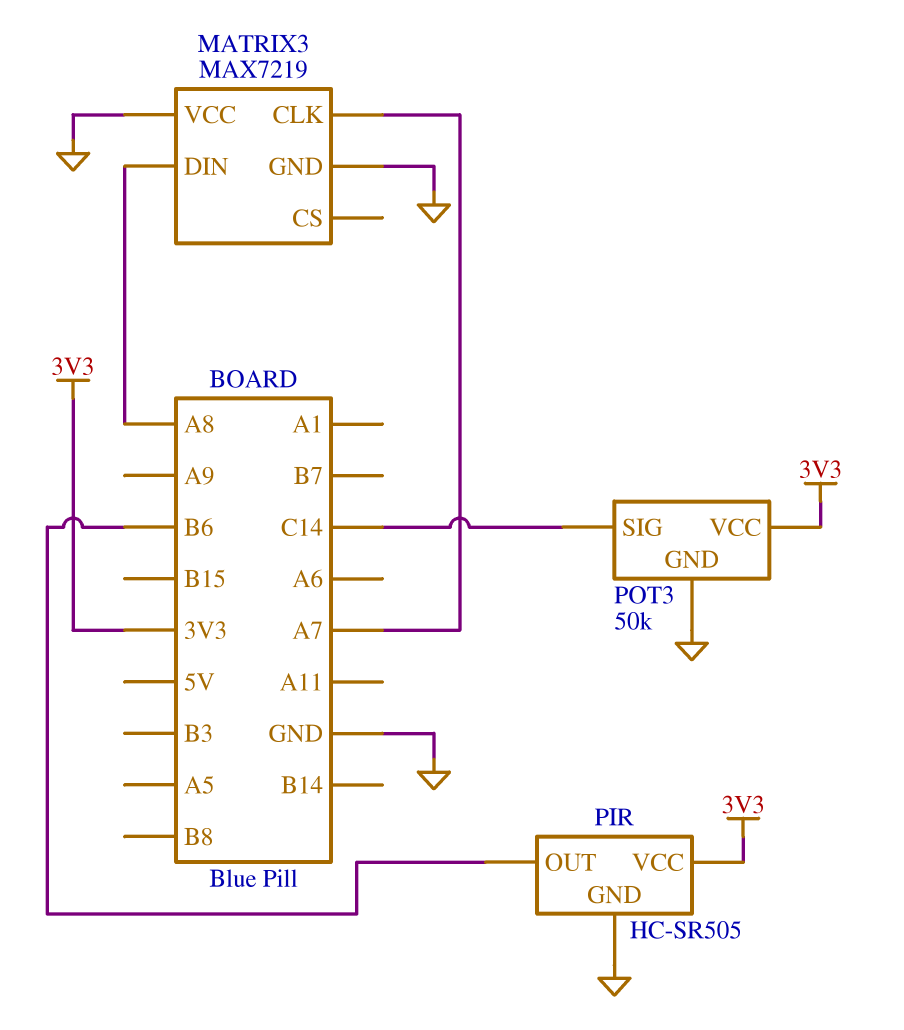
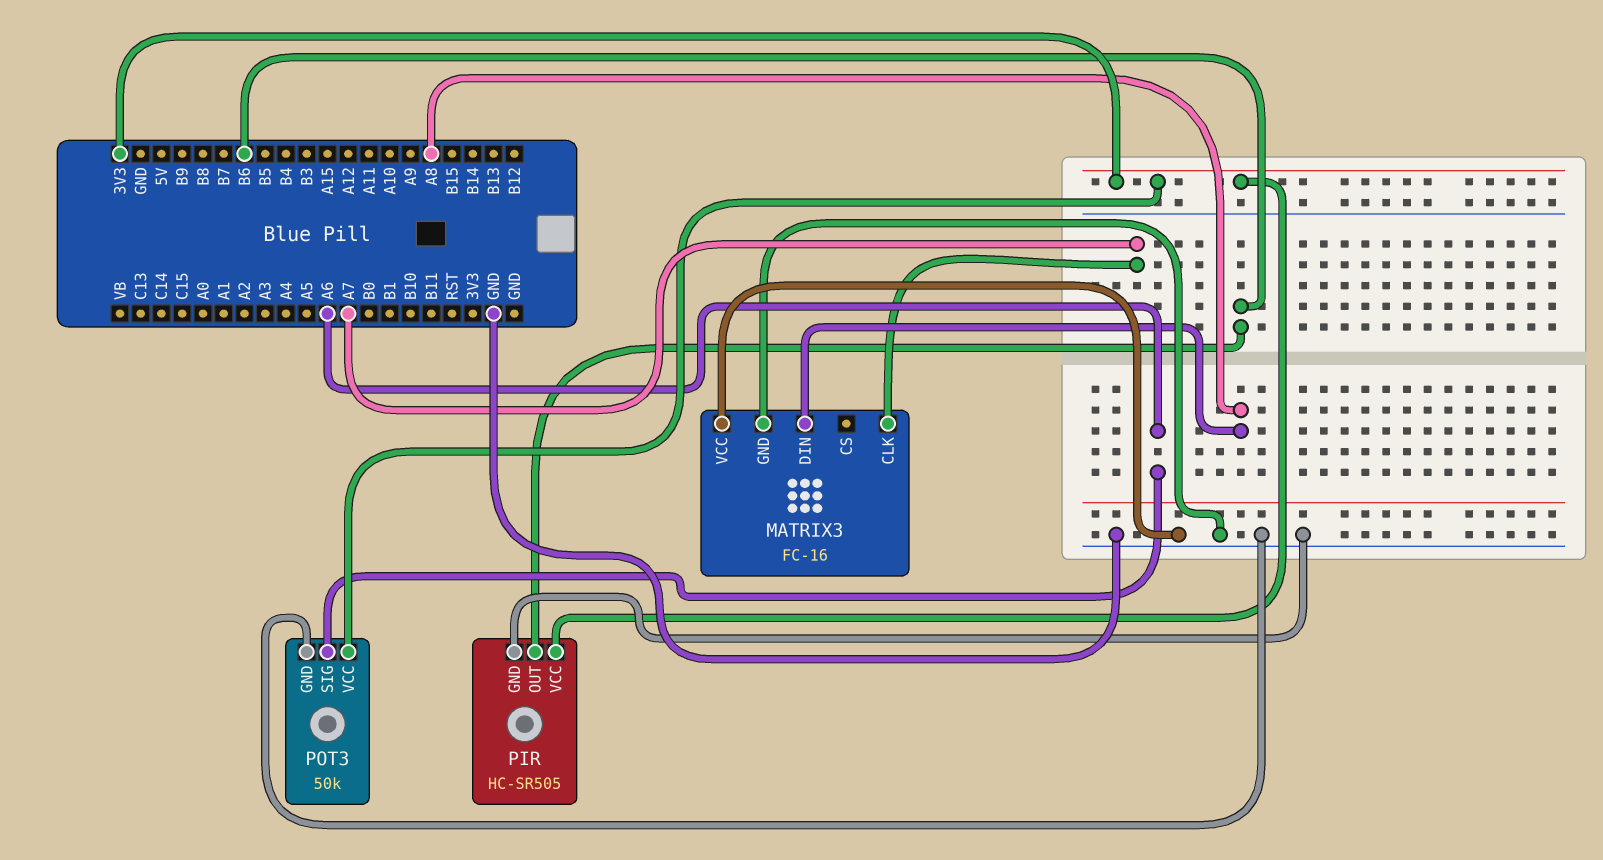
MATRIX3: MAX7219 -> FC-16
POT3 pin SIG: C14 -> A6

